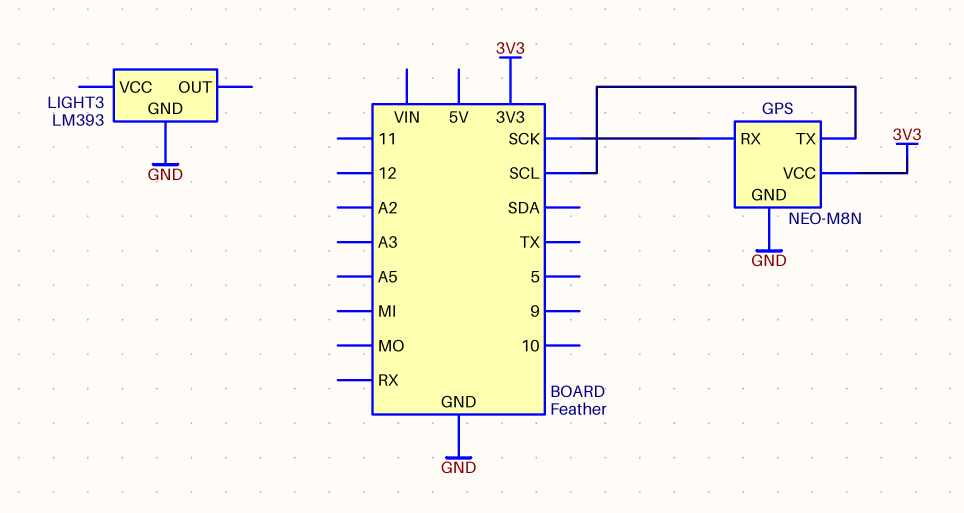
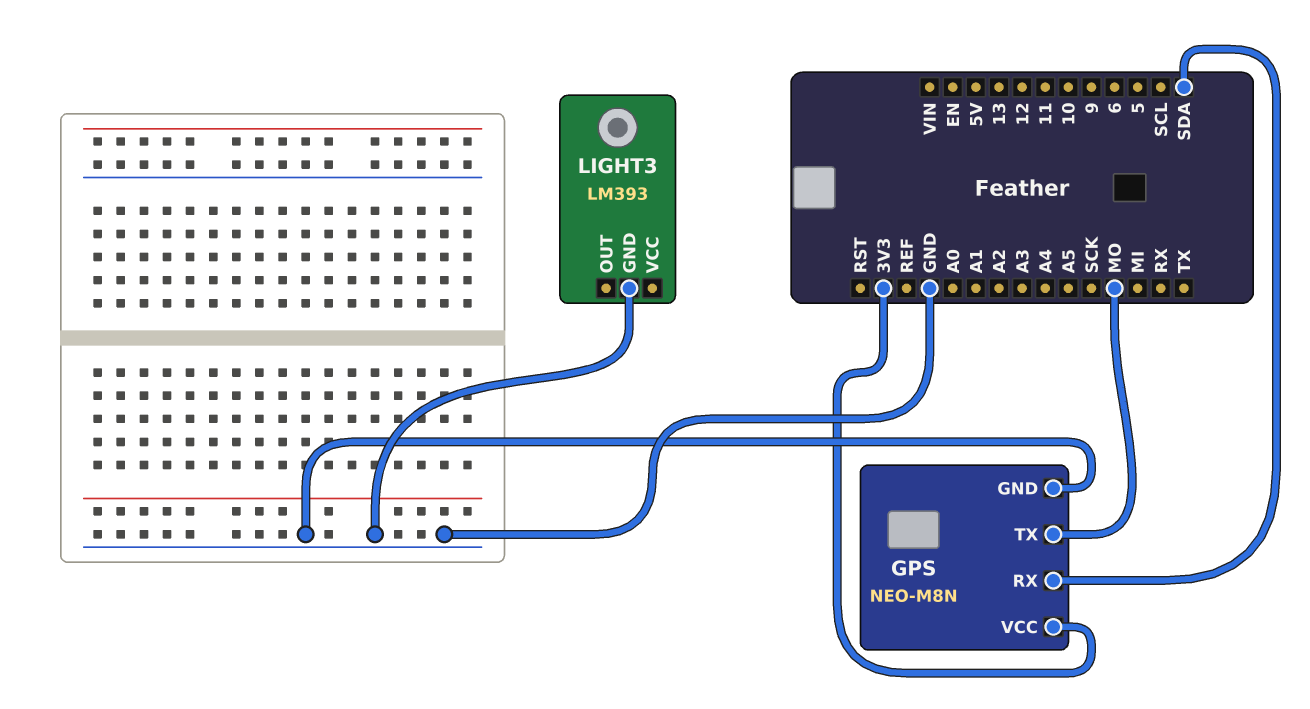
GPS pin RX: SCK -> SDA
GPS pin TX: SCL -> MO

